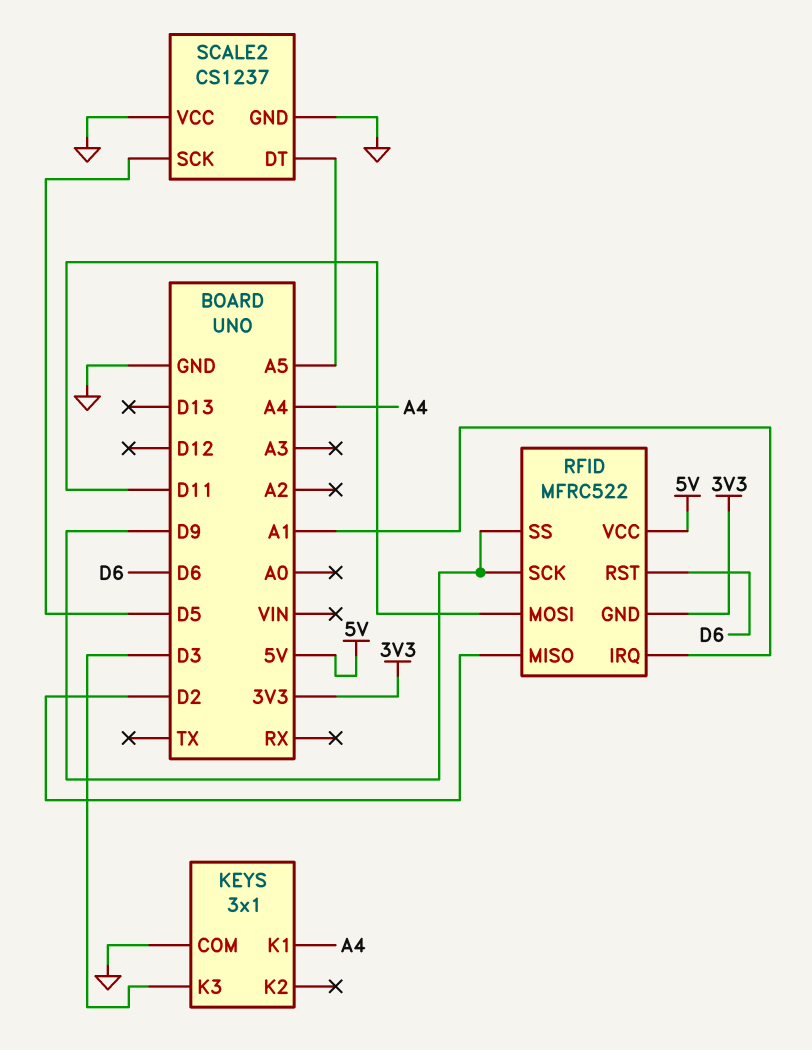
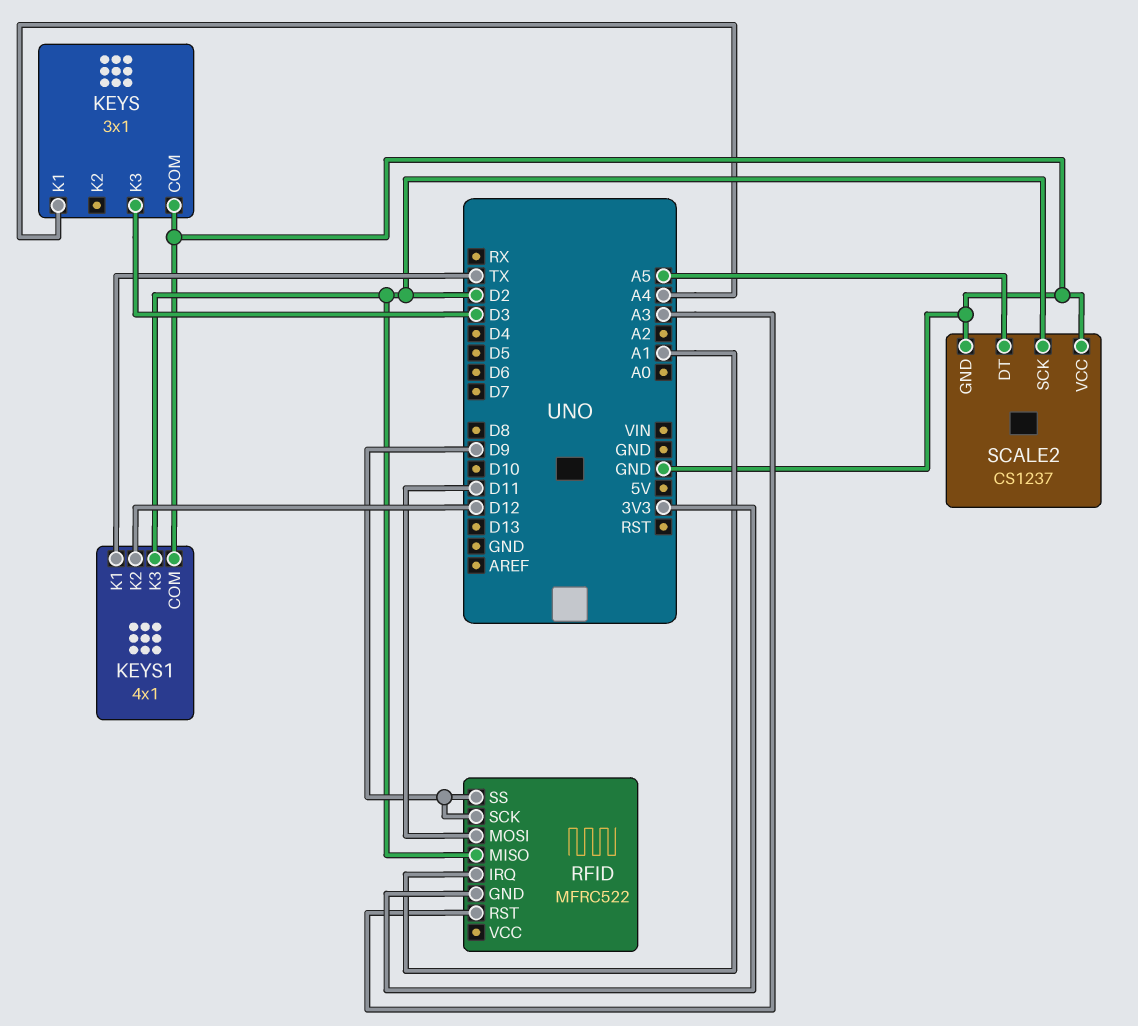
KEYS1: none -> 4x1
KEYS1 pin COM: none -> GND
KEYS1 pin K1: none -> TX
KEYS1 pin K2: none -> D12
KEYS1 pin K3: none -> D2
RFID pin RST: D6 -> A3
RFID pin VCC: 5V -> none
SCALE2 pin SCK: D5 -> D2

